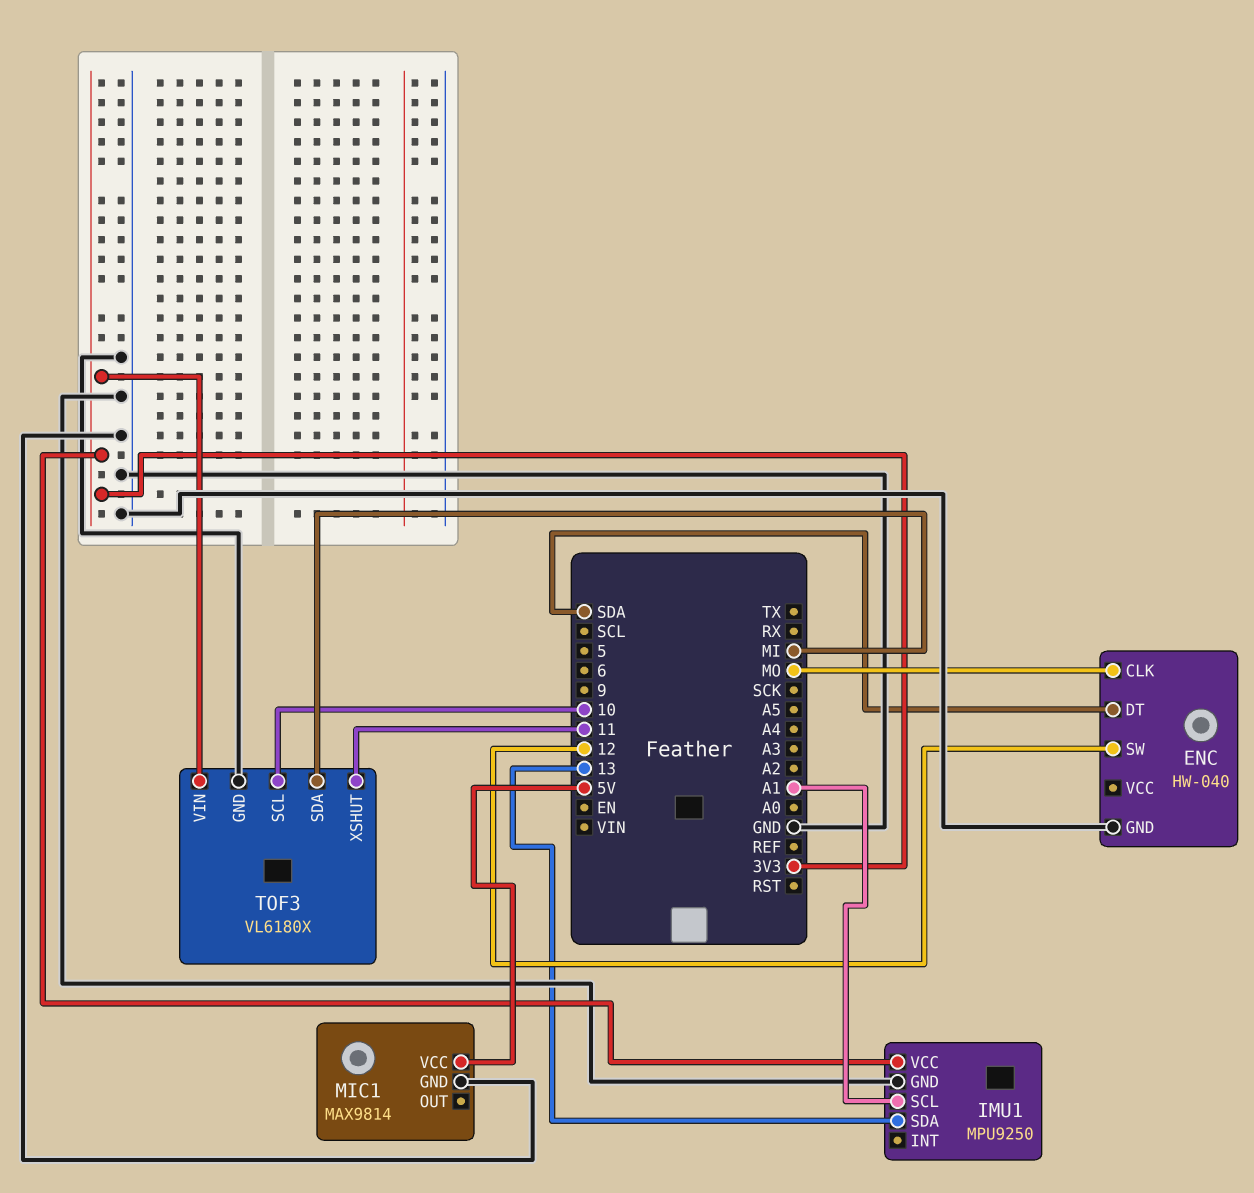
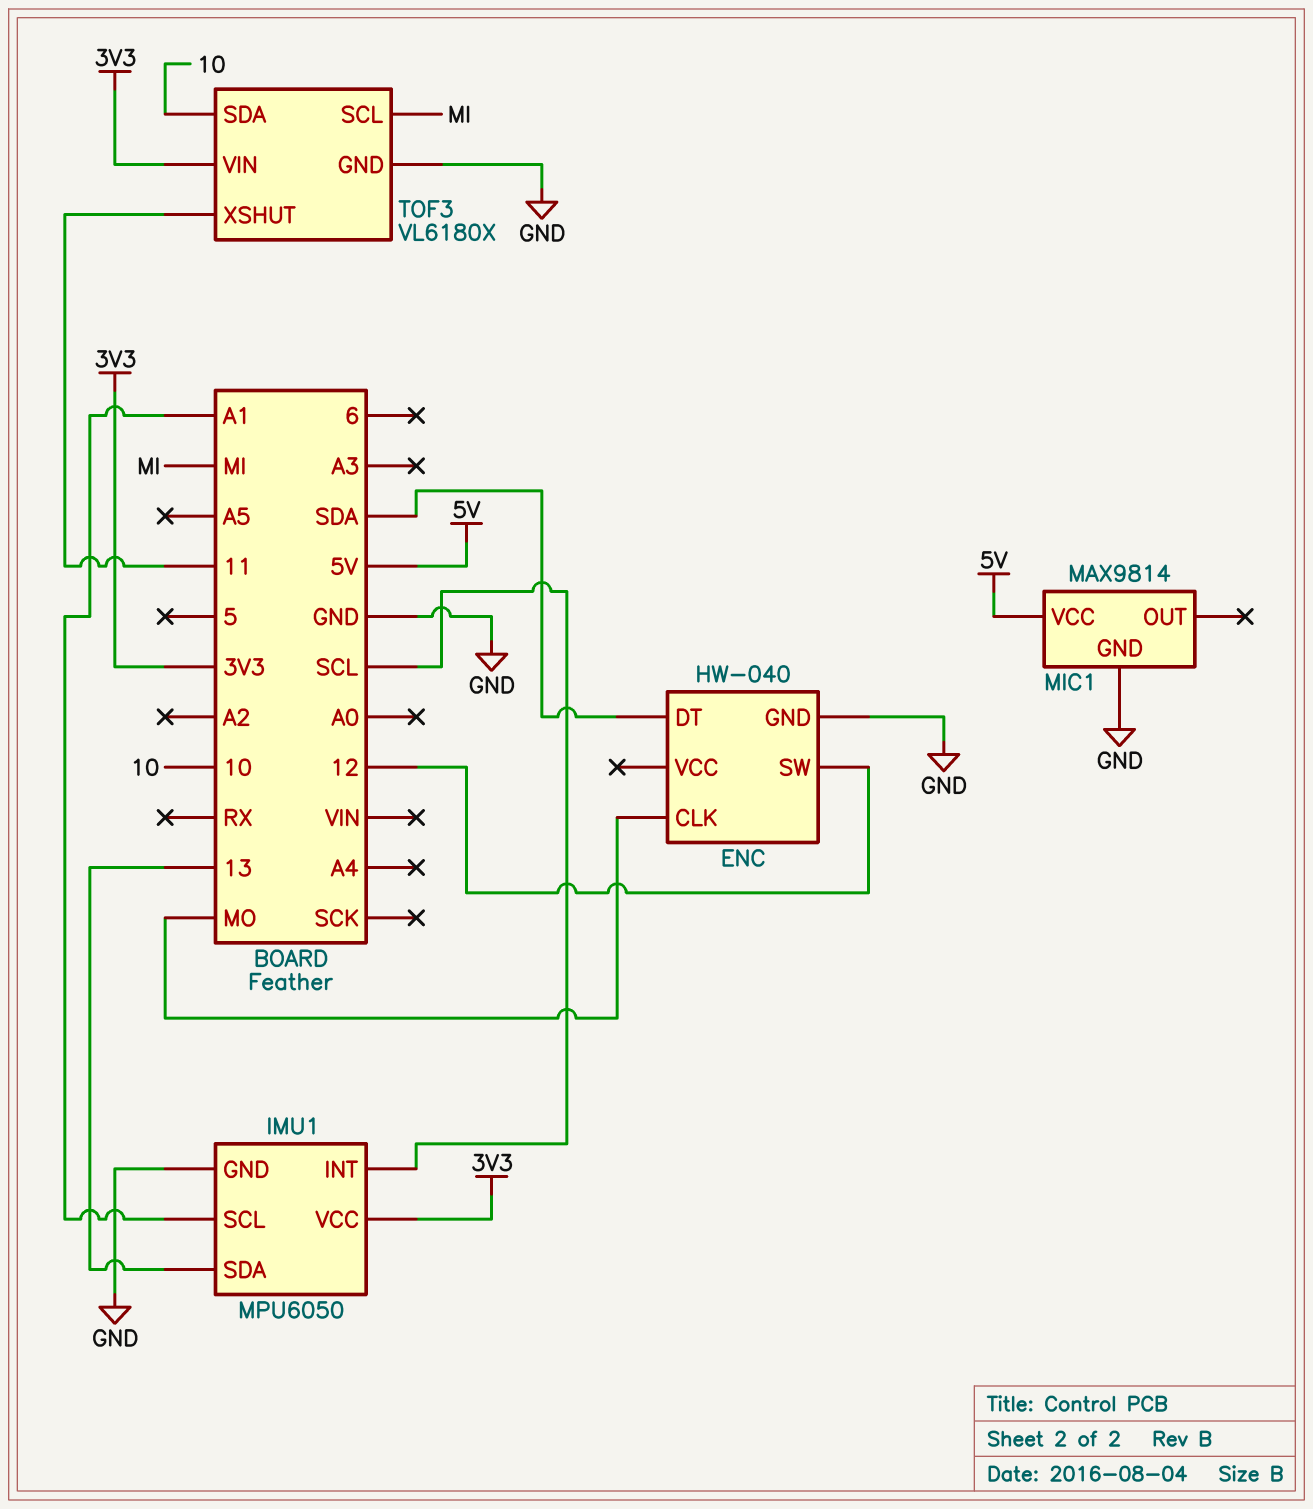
IMU1: MPU9250 -> MPU6050
IMU1 pin INT: none -> SCL
TOF3 pin SCL: 10 -> MI
TOF3 pin SDA: MI -> 10

